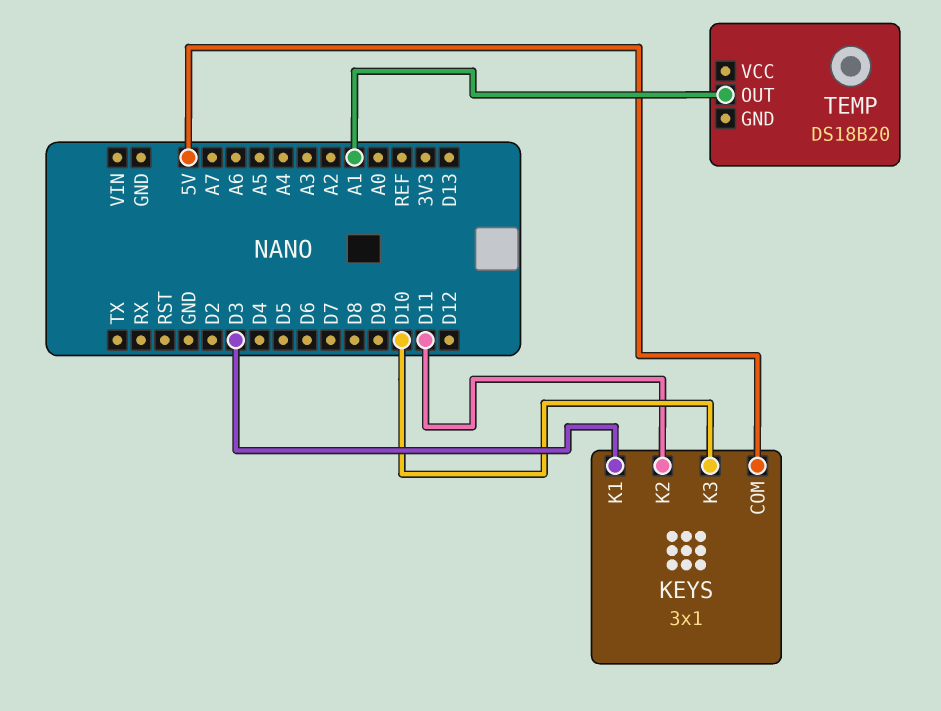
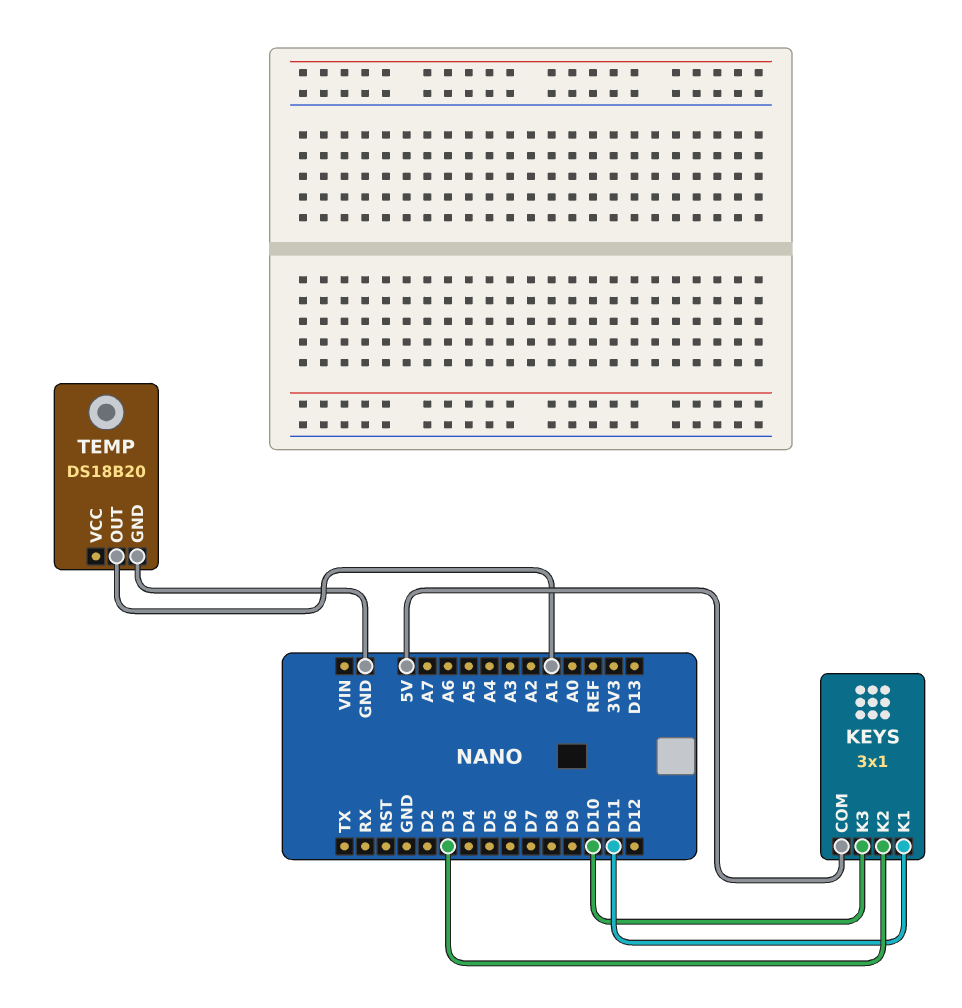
KEYS pin K1: D3 -> D11
KEYS pin K2: D11 -> D3
TEMP pin GND: none -> GND

